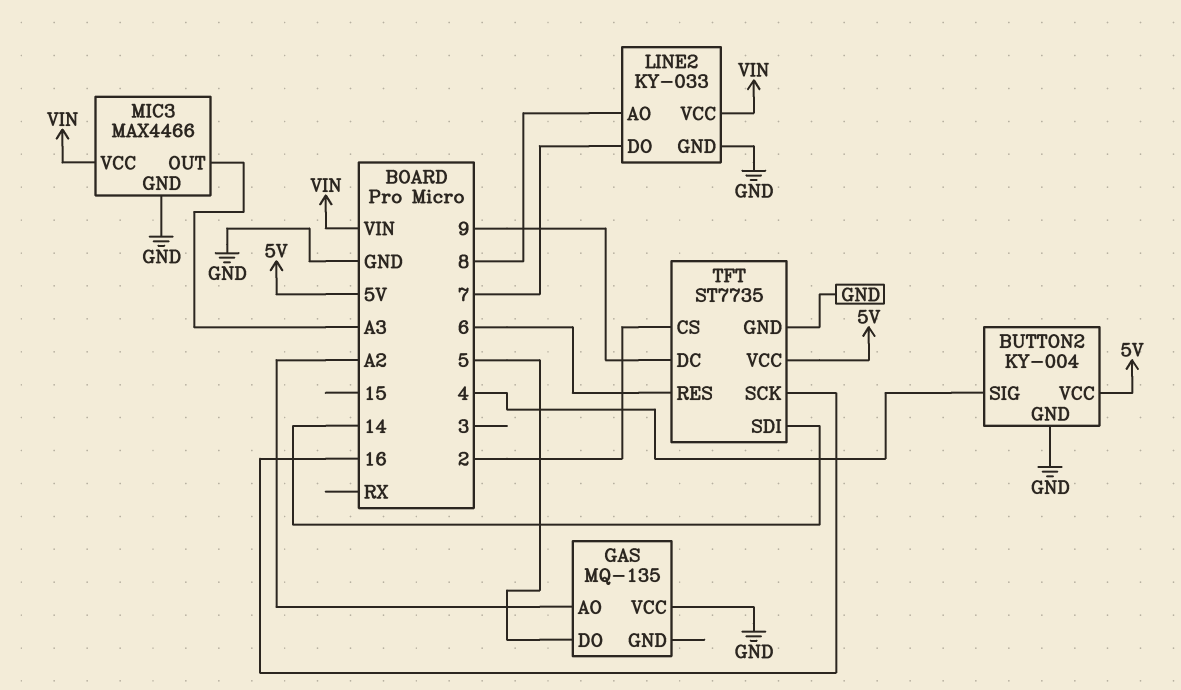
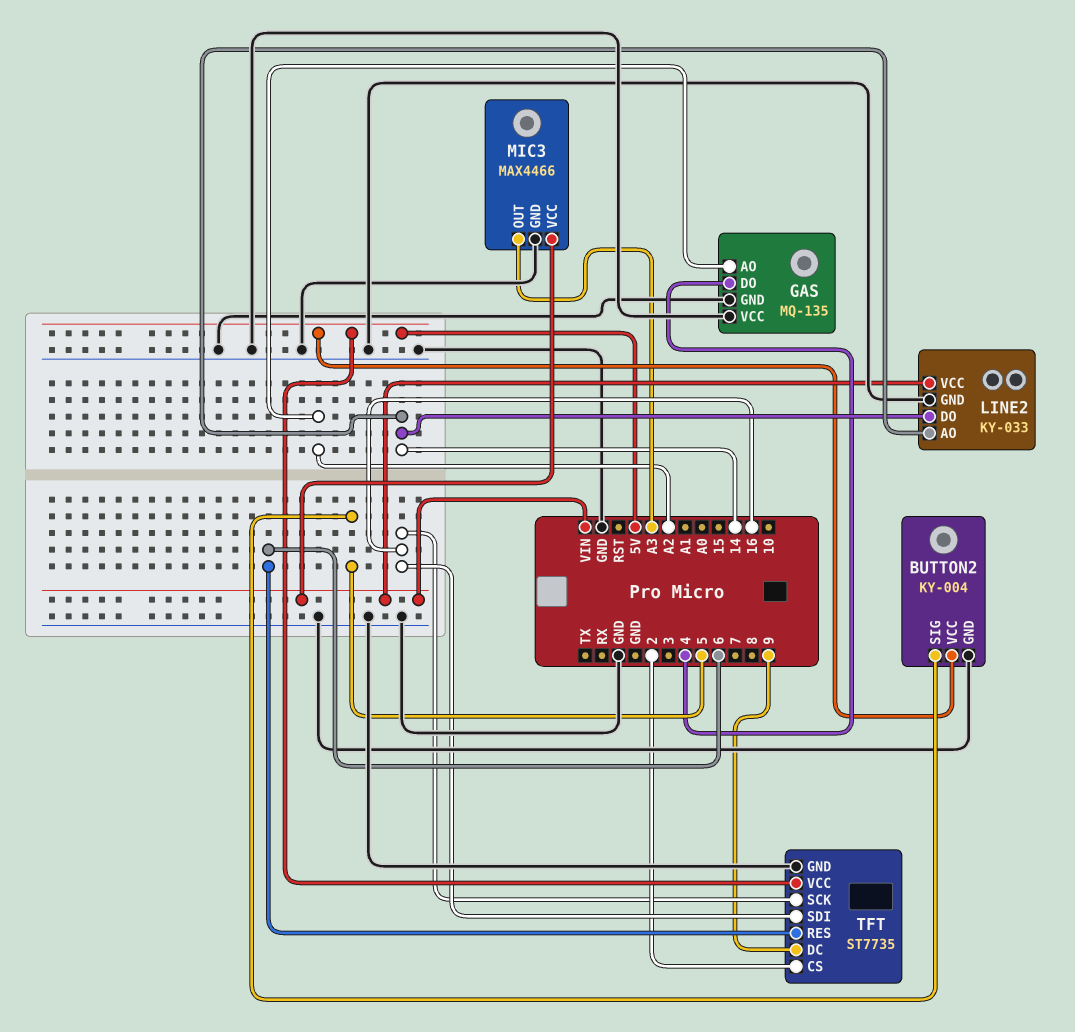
BUTTON2 pin SIG: 4 -> 5
GAS pin DO: 5 -> 4
GAS pin GND: none -> GND
LINE2 pin AO: 8 -> 14
LINE2 pin DO: 7 -> 14
TFT pin SDI: 14 -> 16

